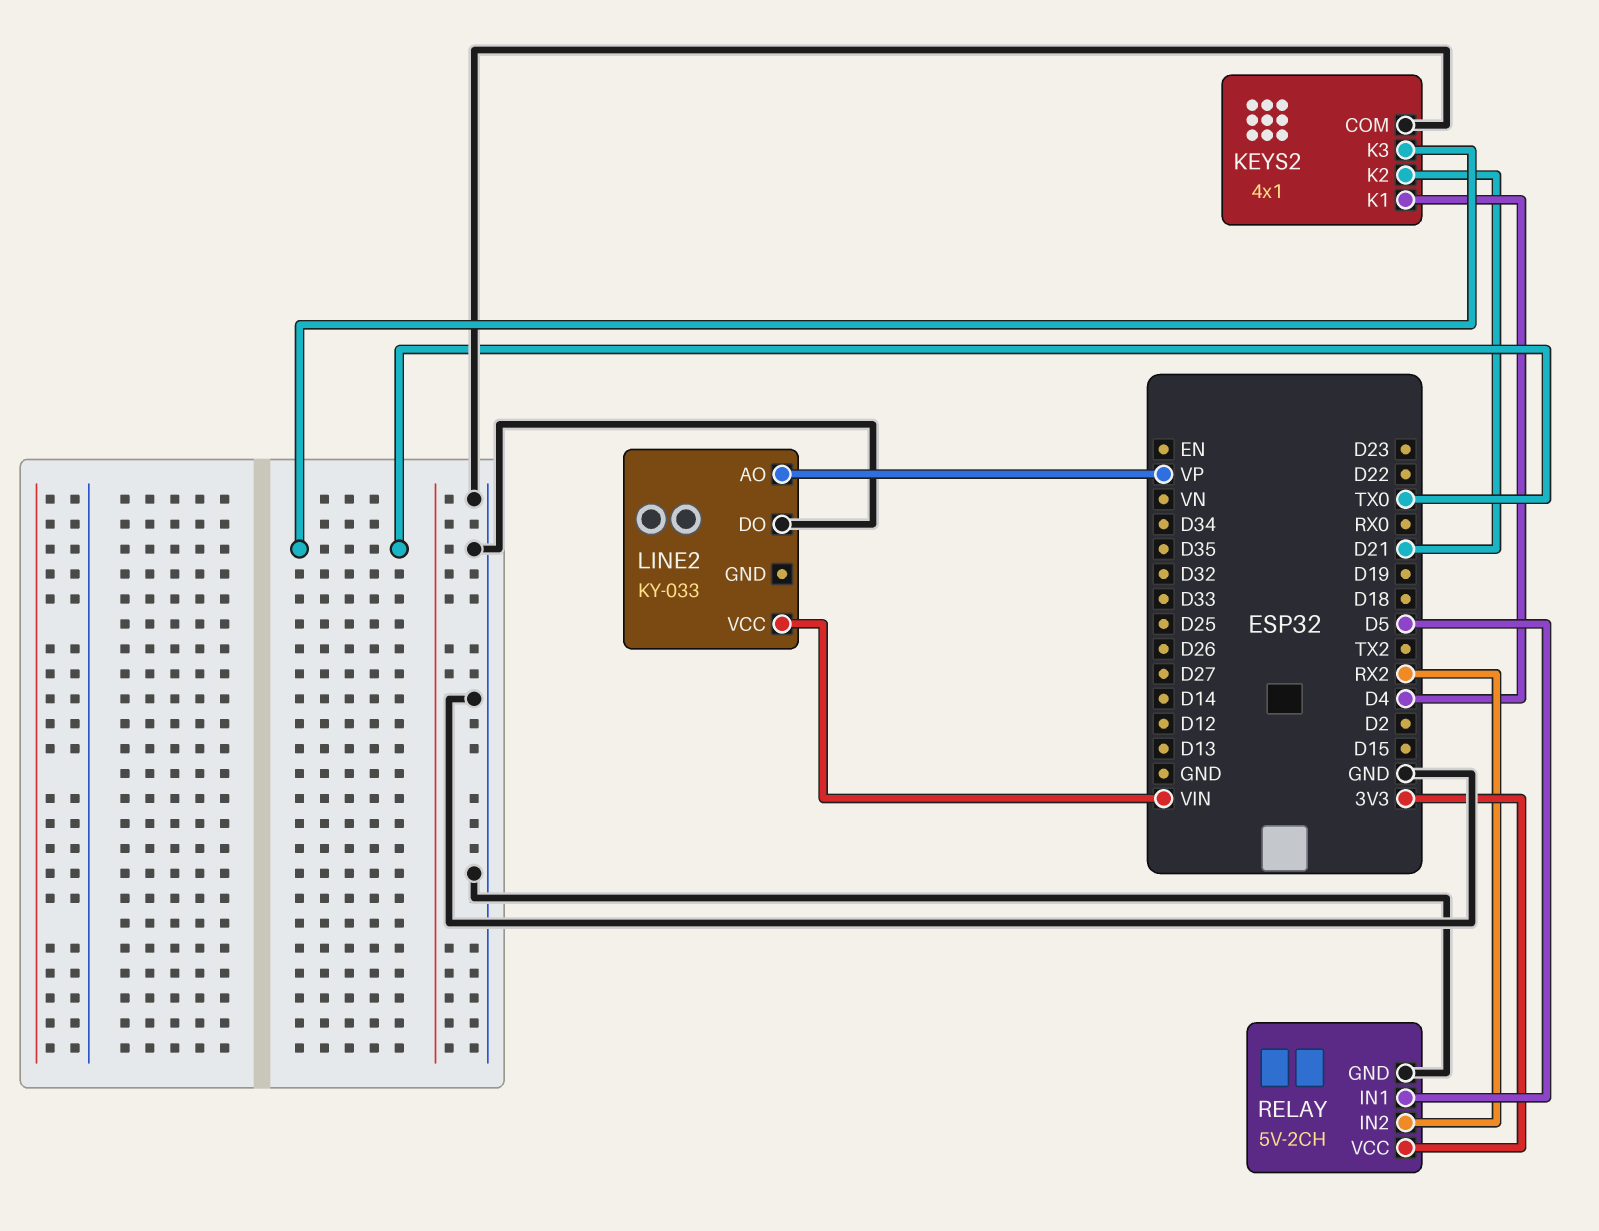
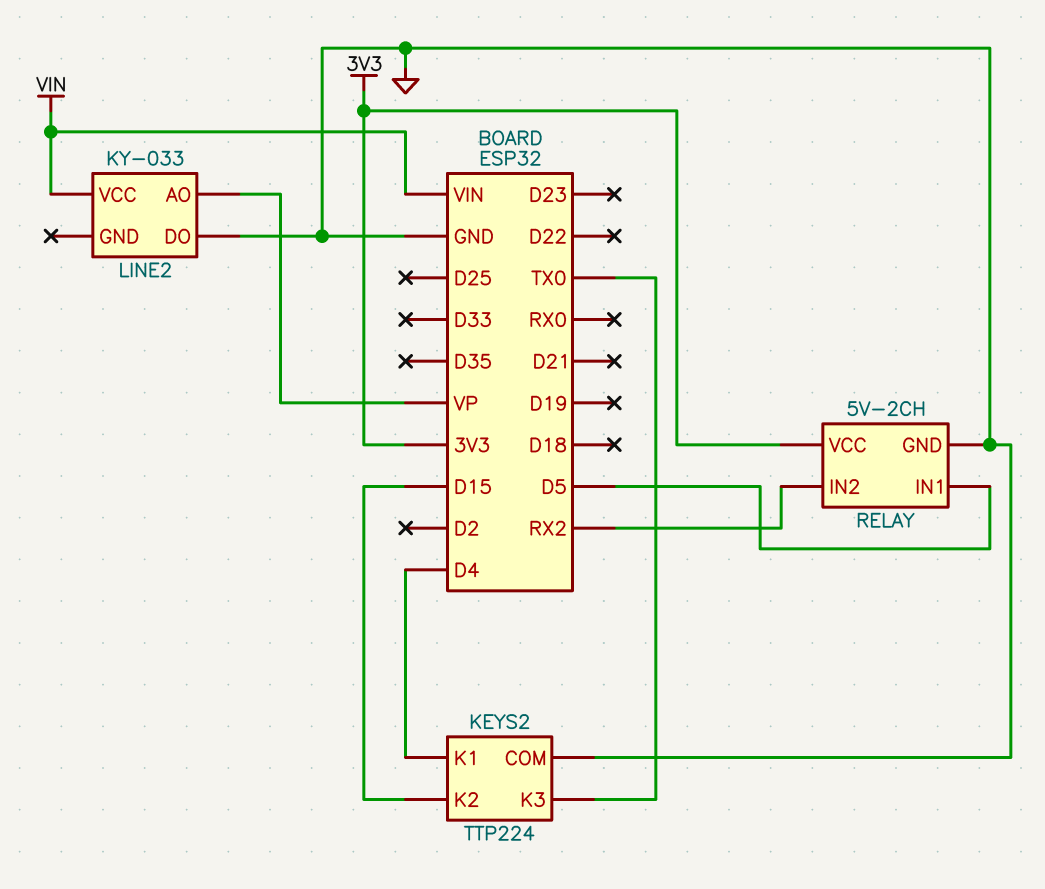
KEYS2: 4x1 -> TTP224
KEYS2 pin K2: D21 -> D15

